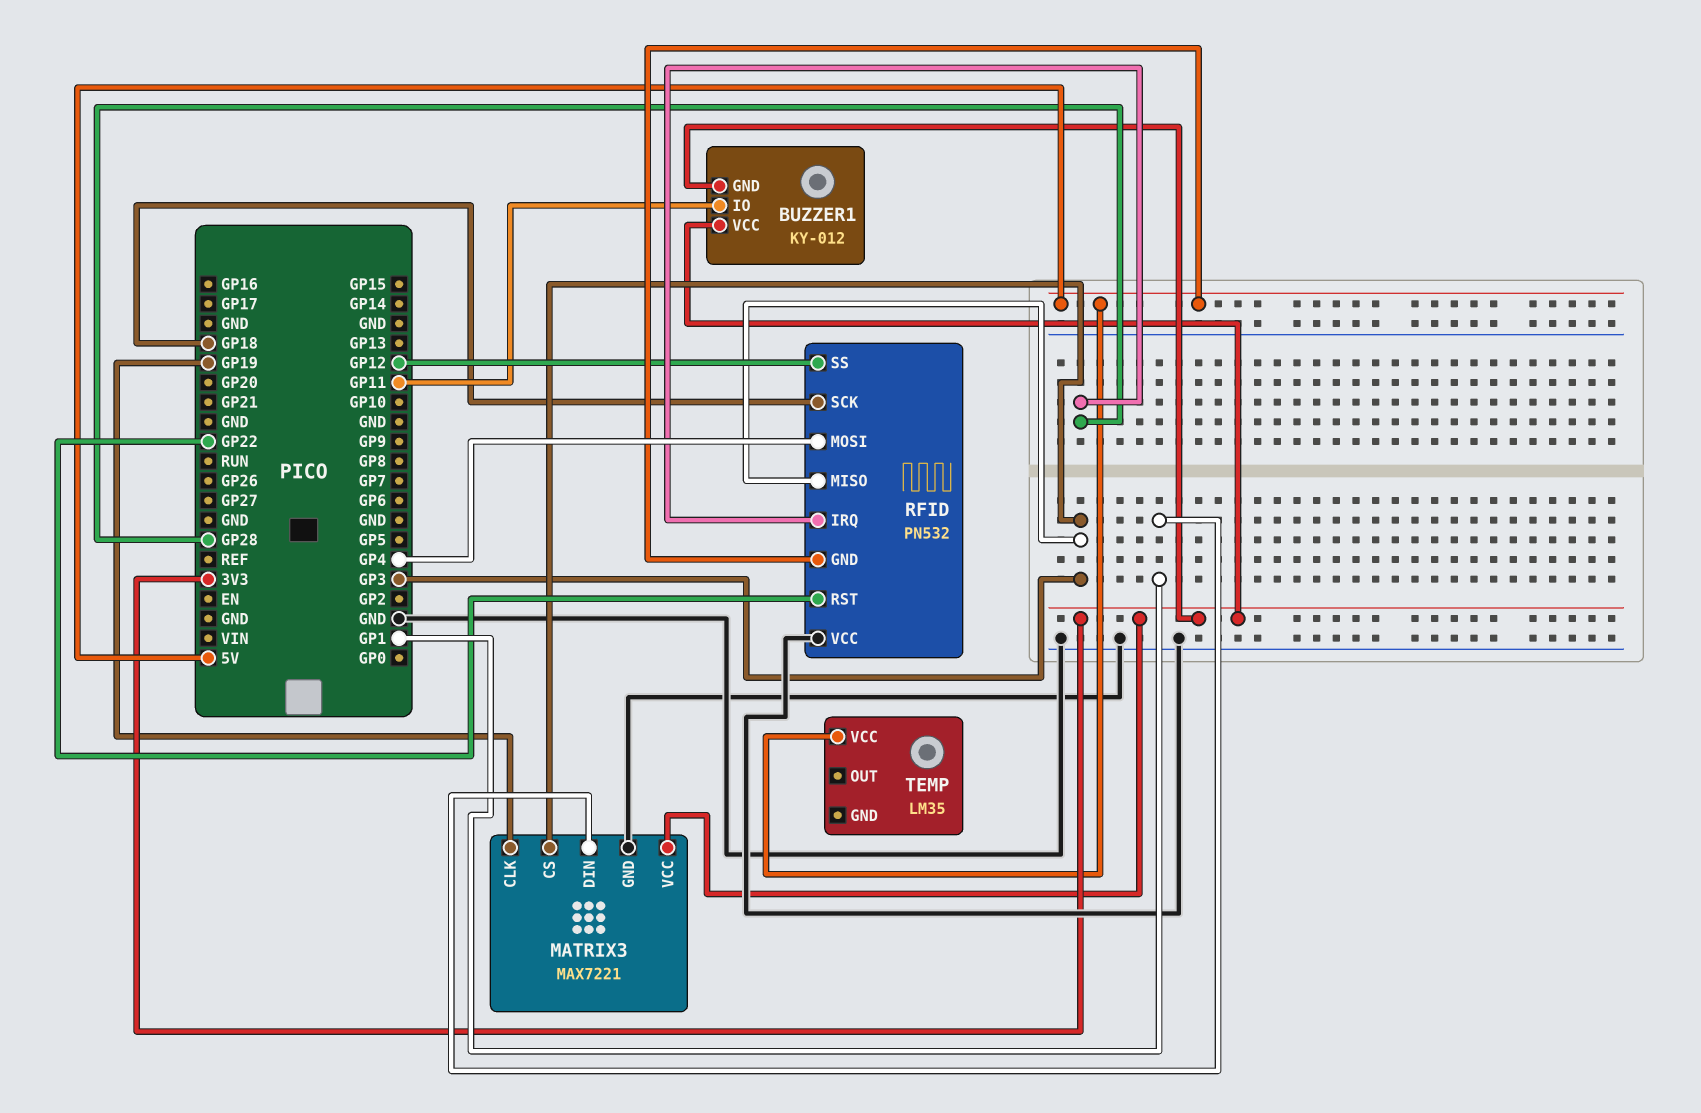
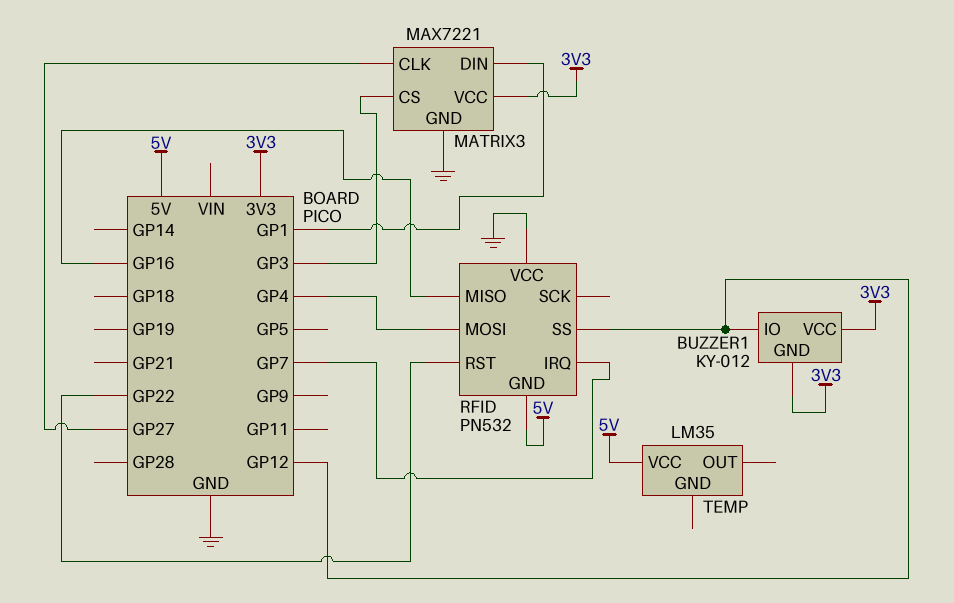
BUZZER1 pin IO: GP11 -> GP12
MATRIX3 pin CLK: GP19 -> GP27
RFID pin IRQ: GP28 -> GP7
RFID pin MISO: GP3 -> GP16
RFID pin SCK: GP18 -> none

